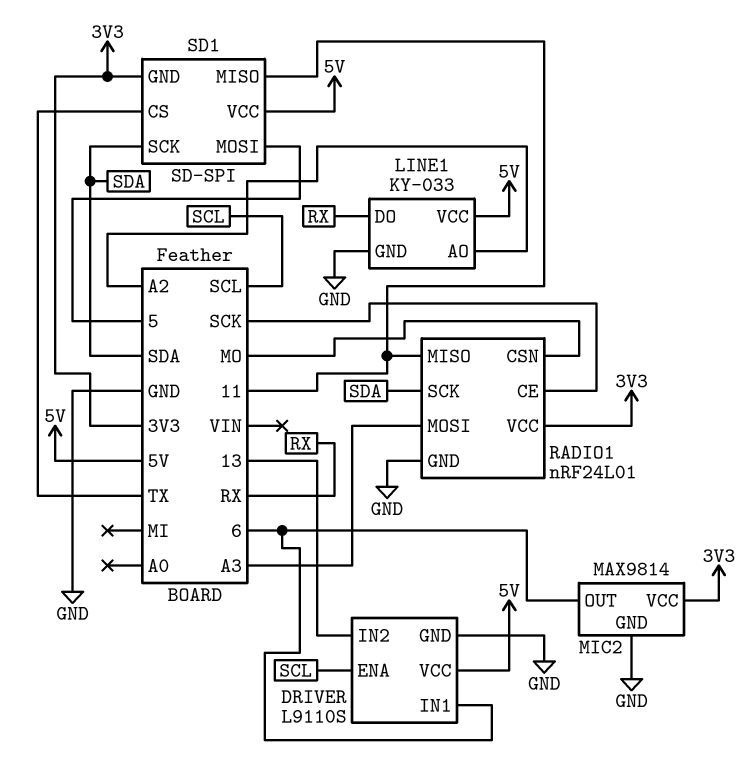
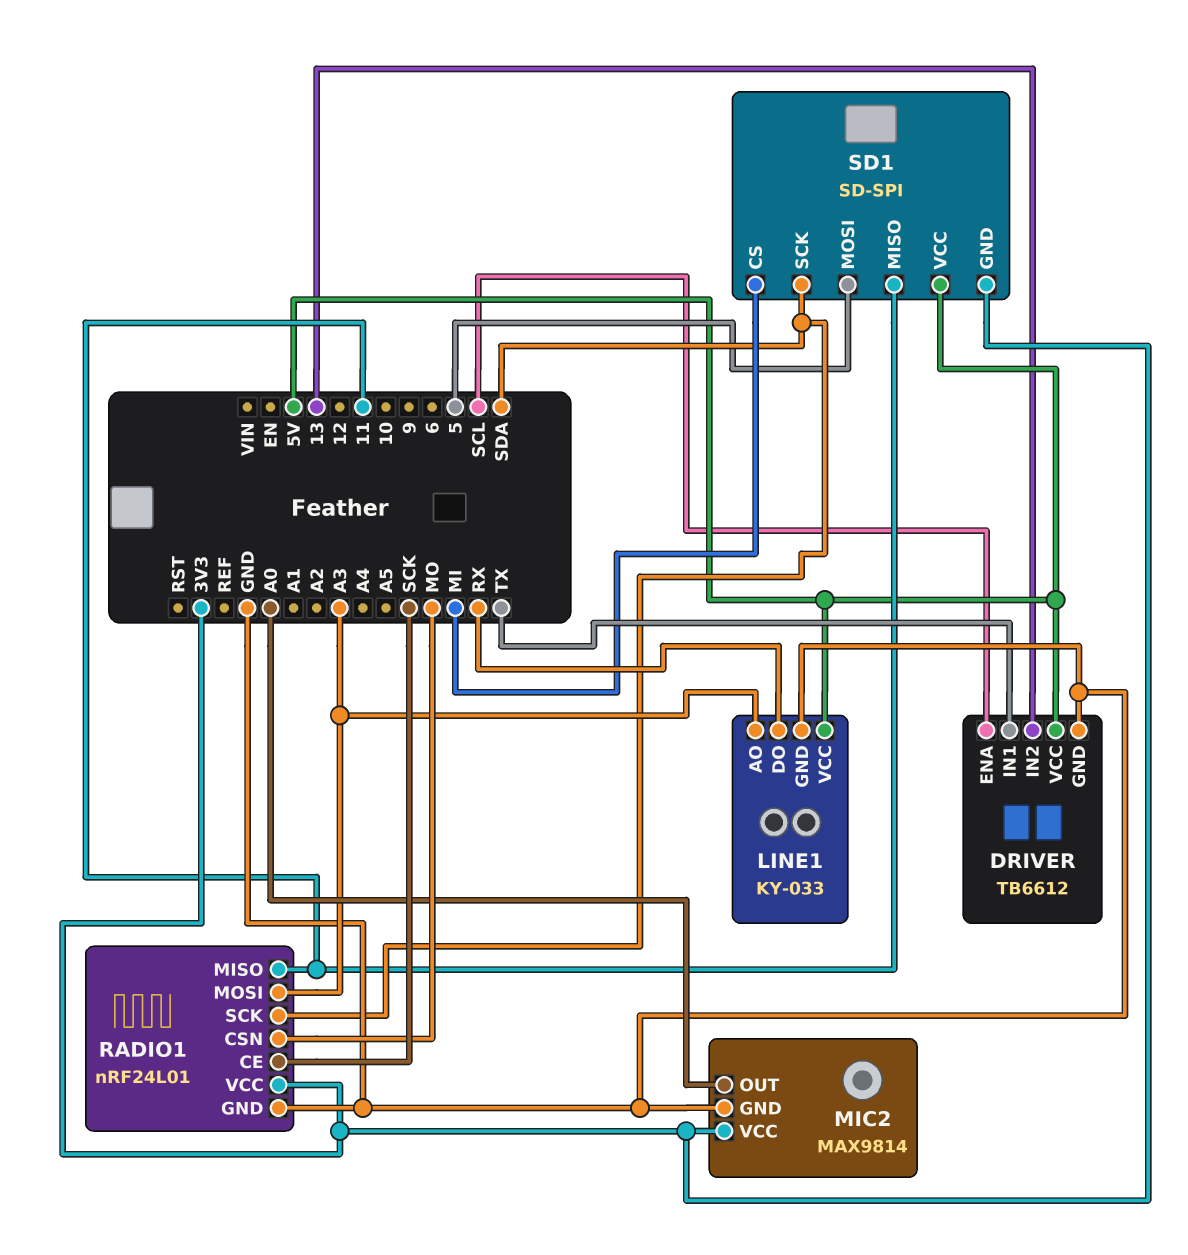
DRIVER: L9110S -> TB6612
DRIVER pin IN1: 6 -> TX
LINE1 pin AO: A2 -> A3
MIC2 pin OUT: 6 -> A0
SD1 pin CS: TX -> MI

